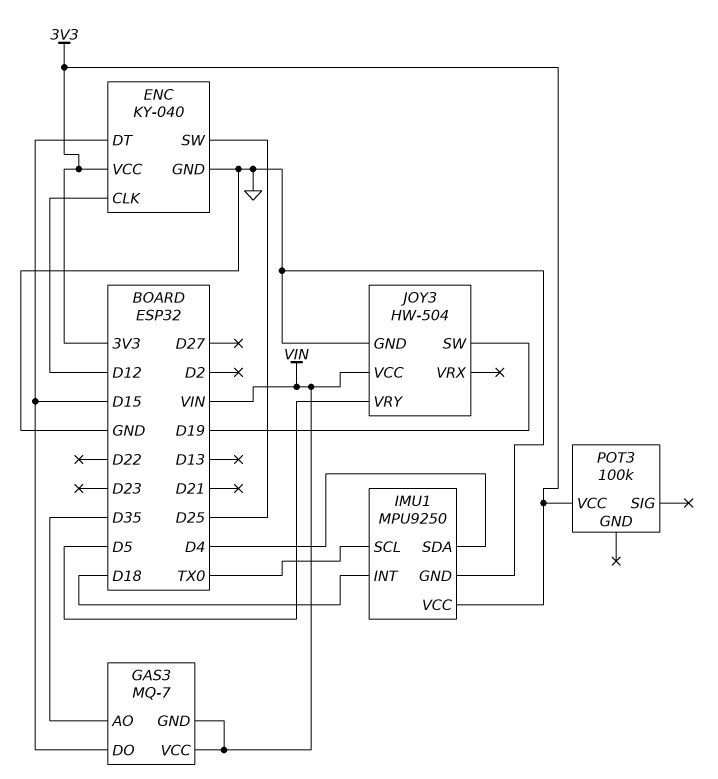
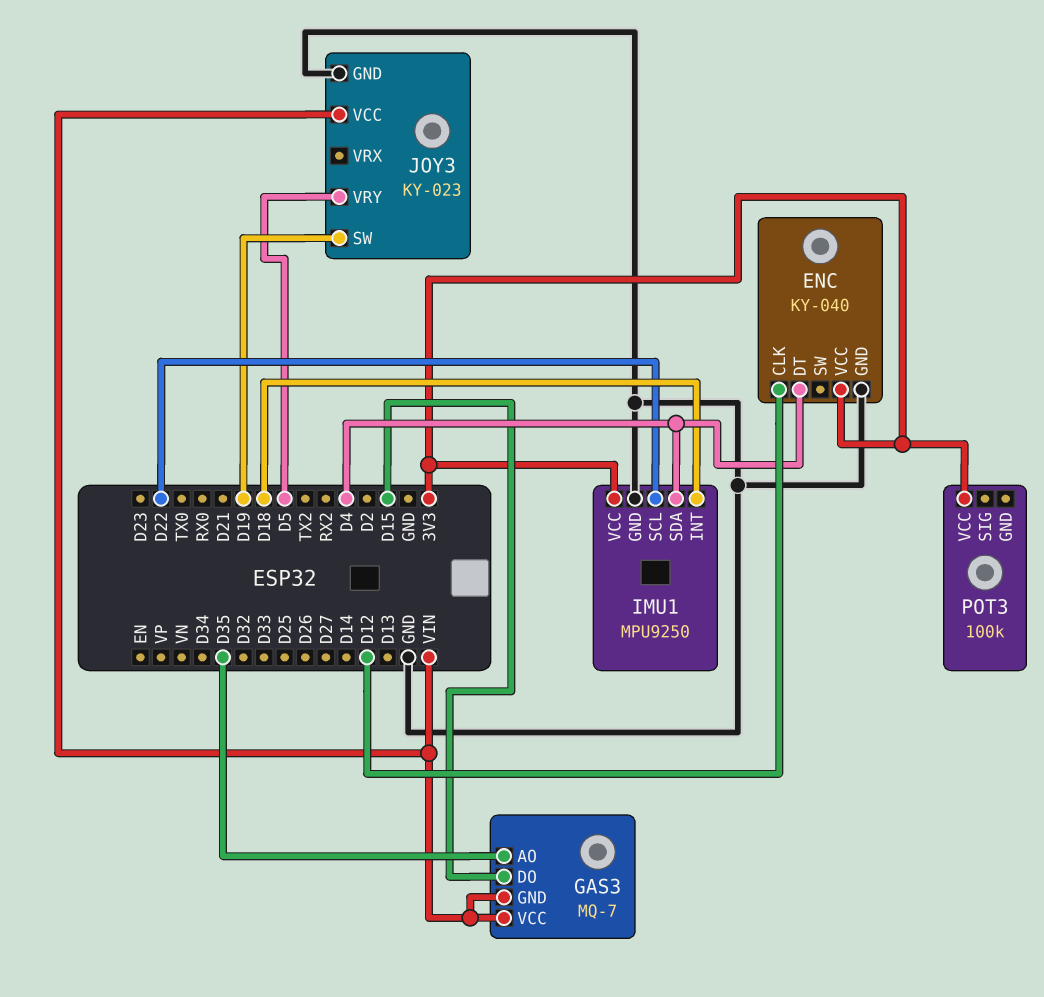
ENC pin DT: D15 -> D4
ENC pin SW: D25 -> none
IMU1 pin SCL: TX0 -> D22
JOY3: HW-504 -> KY-023

